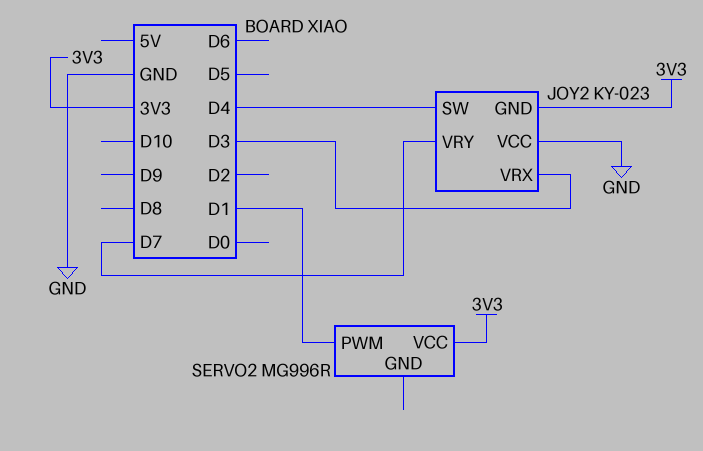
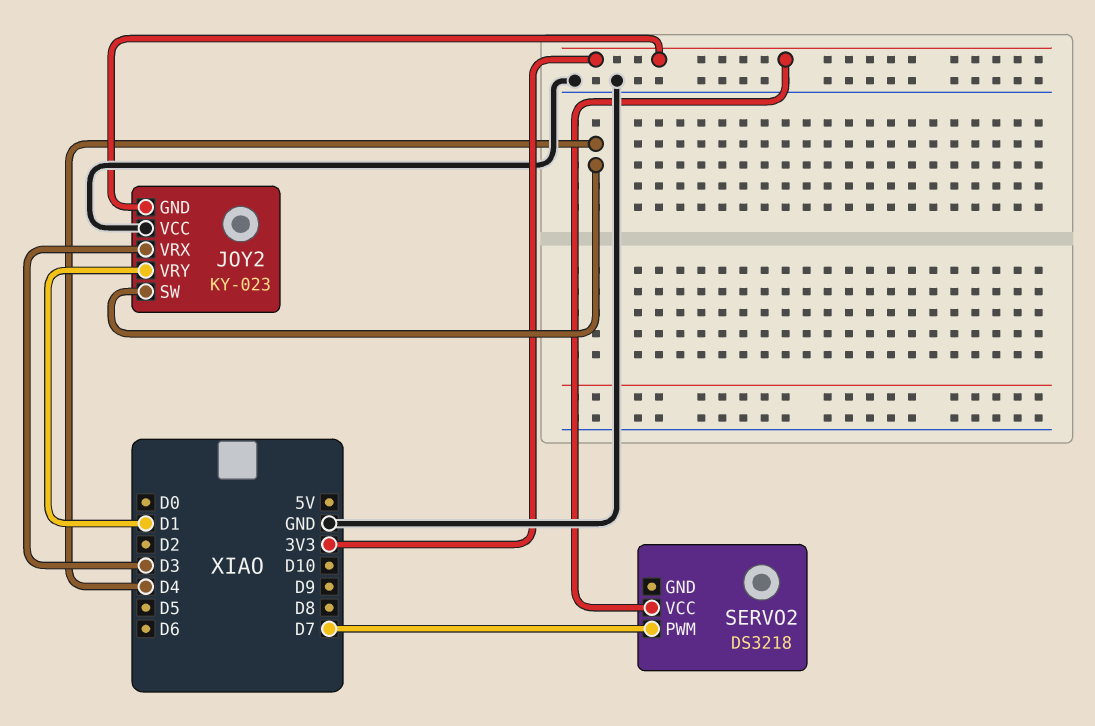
JOY2 pin VRY: D7 -> D1
SERVO2: MG996R -> DS3218
SERVO2 pin PWM: D1 -> D7

